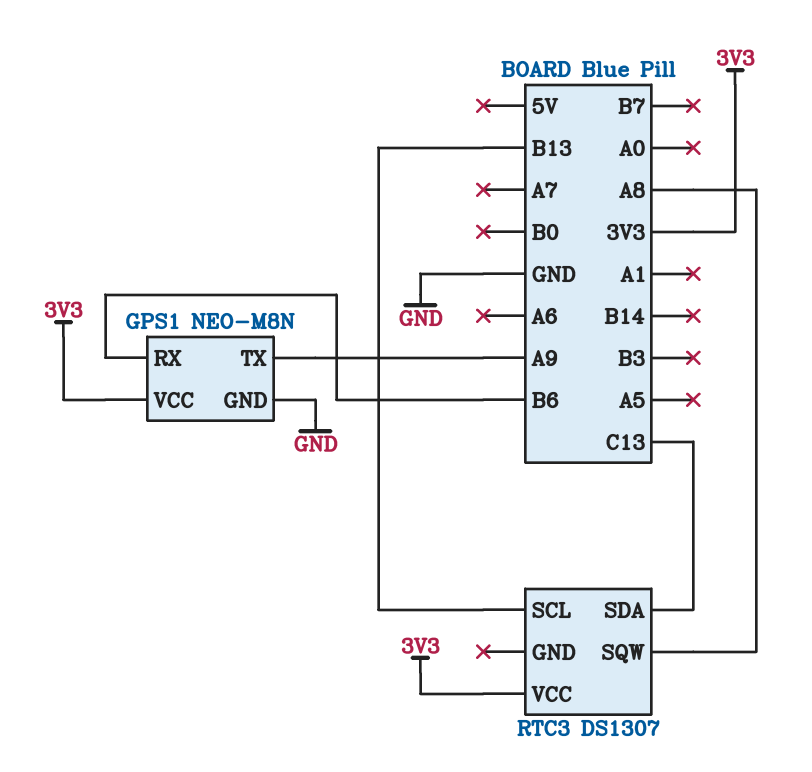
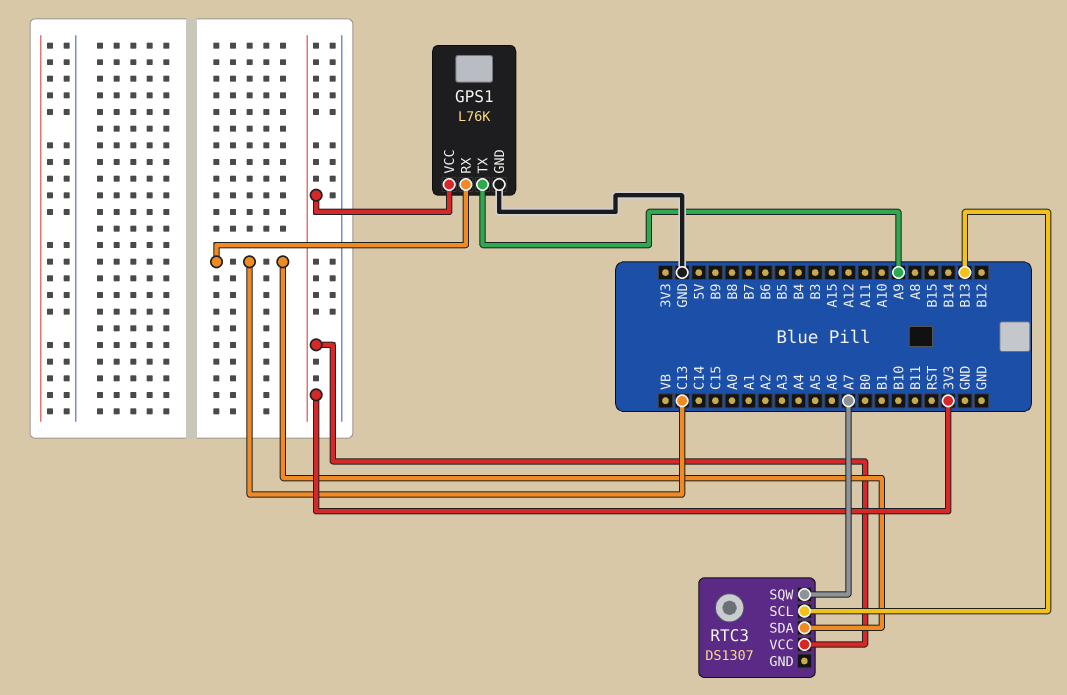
GPS1: NEO-M8N -> L76K
GPS1 pin RX: B6 -> C13
RTC3 pin SQW: A8 -> A7

